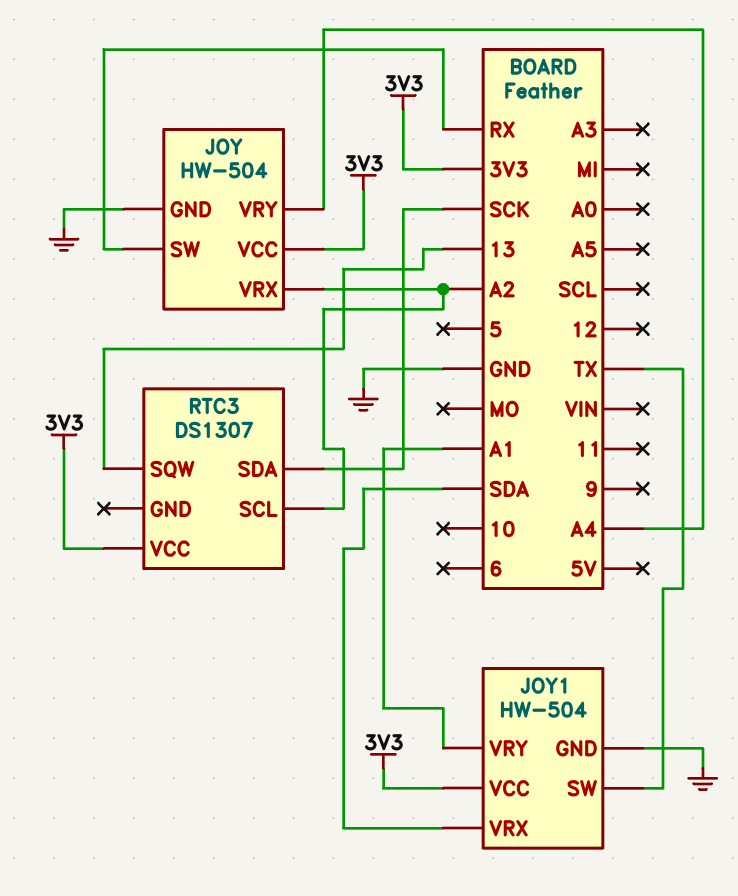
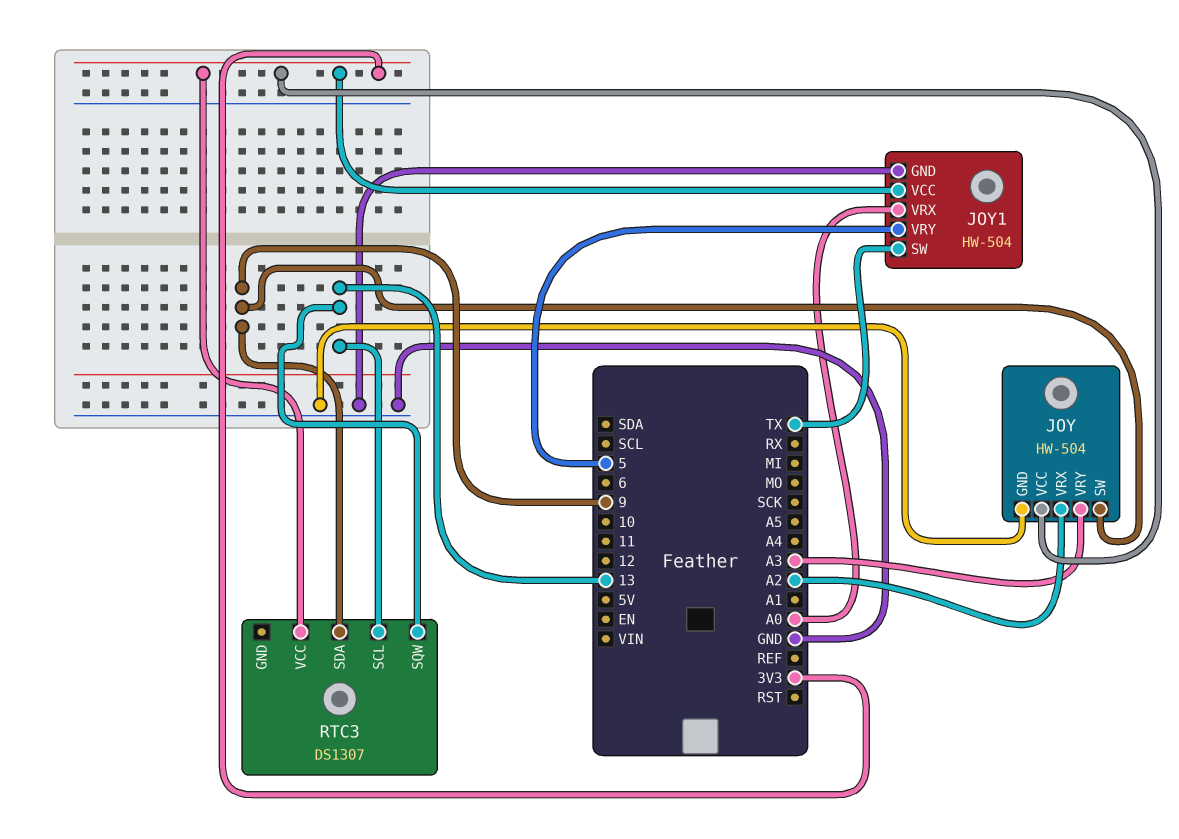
JOY pin SW: RX -> 9
JOY pin VRY: A4 -> A3
JOY1 pin VRX: SDA -> A0
JOY1 pin VRY: A1 -> 5
RTC3 pin SCL: A2 -> 13
RTC3 pin SDA: SCK -> 9

